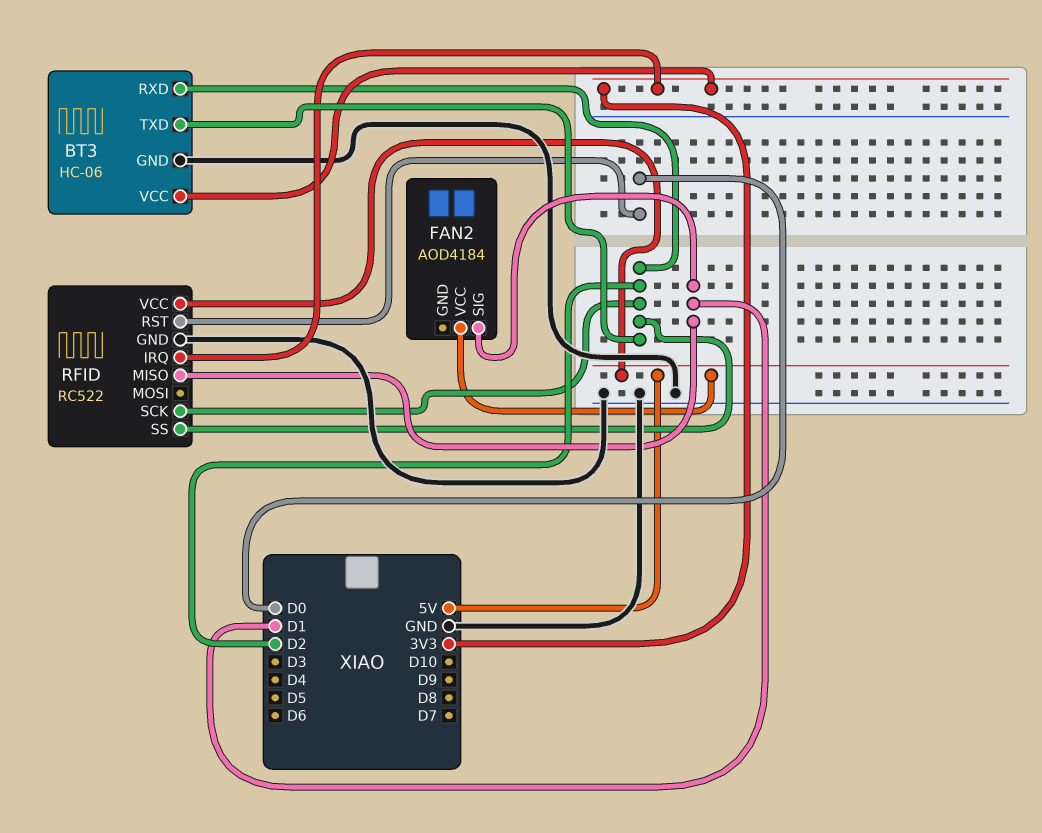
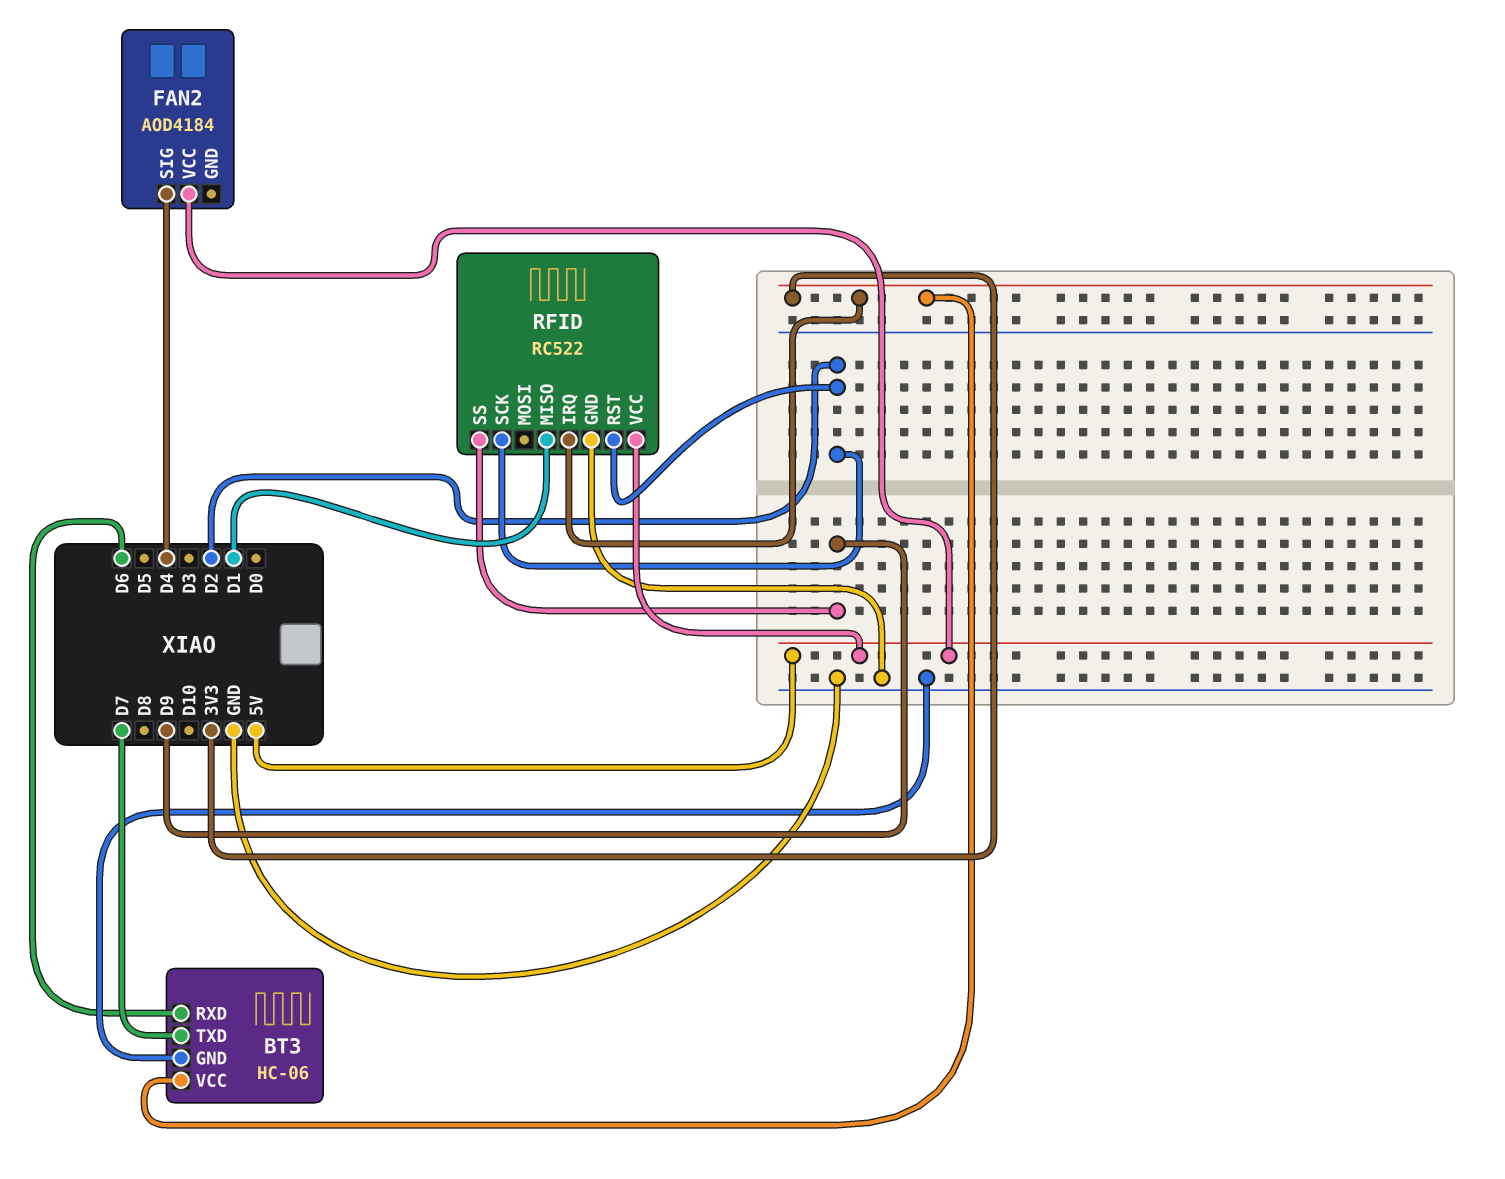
BT3 pin RXD: D2 -> D6
BT3 pin TXD: D2 -> D7
FAN2 pin SIG: D1 -> D4
RFID pin RST: D0 -> D2
RFID pin SS: D2 -> D9

